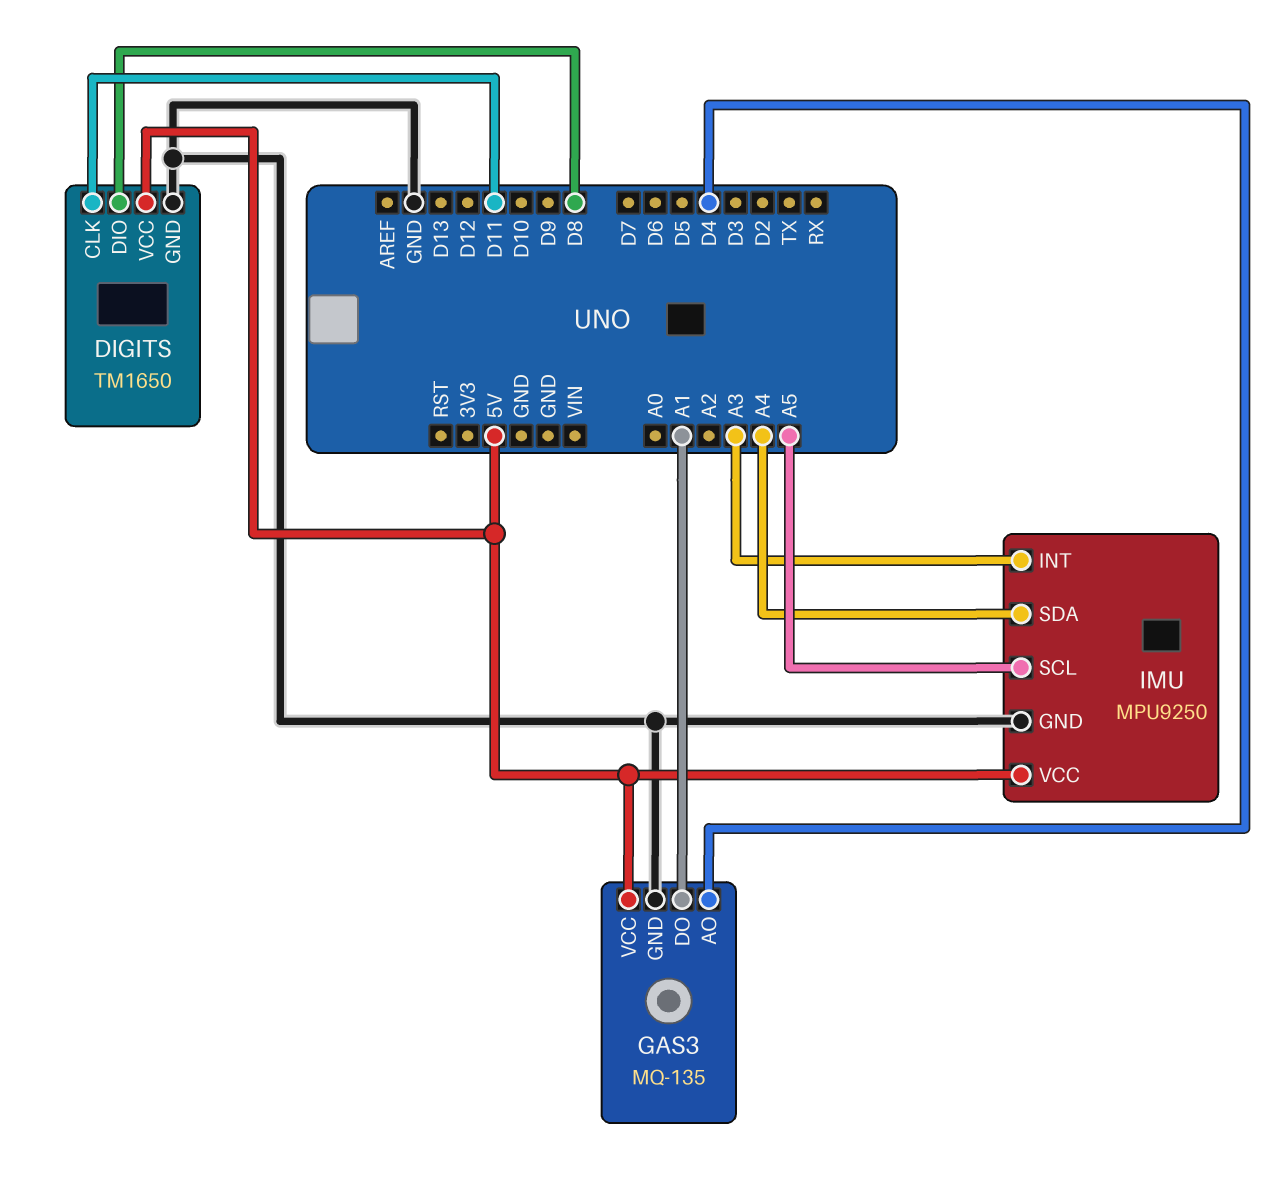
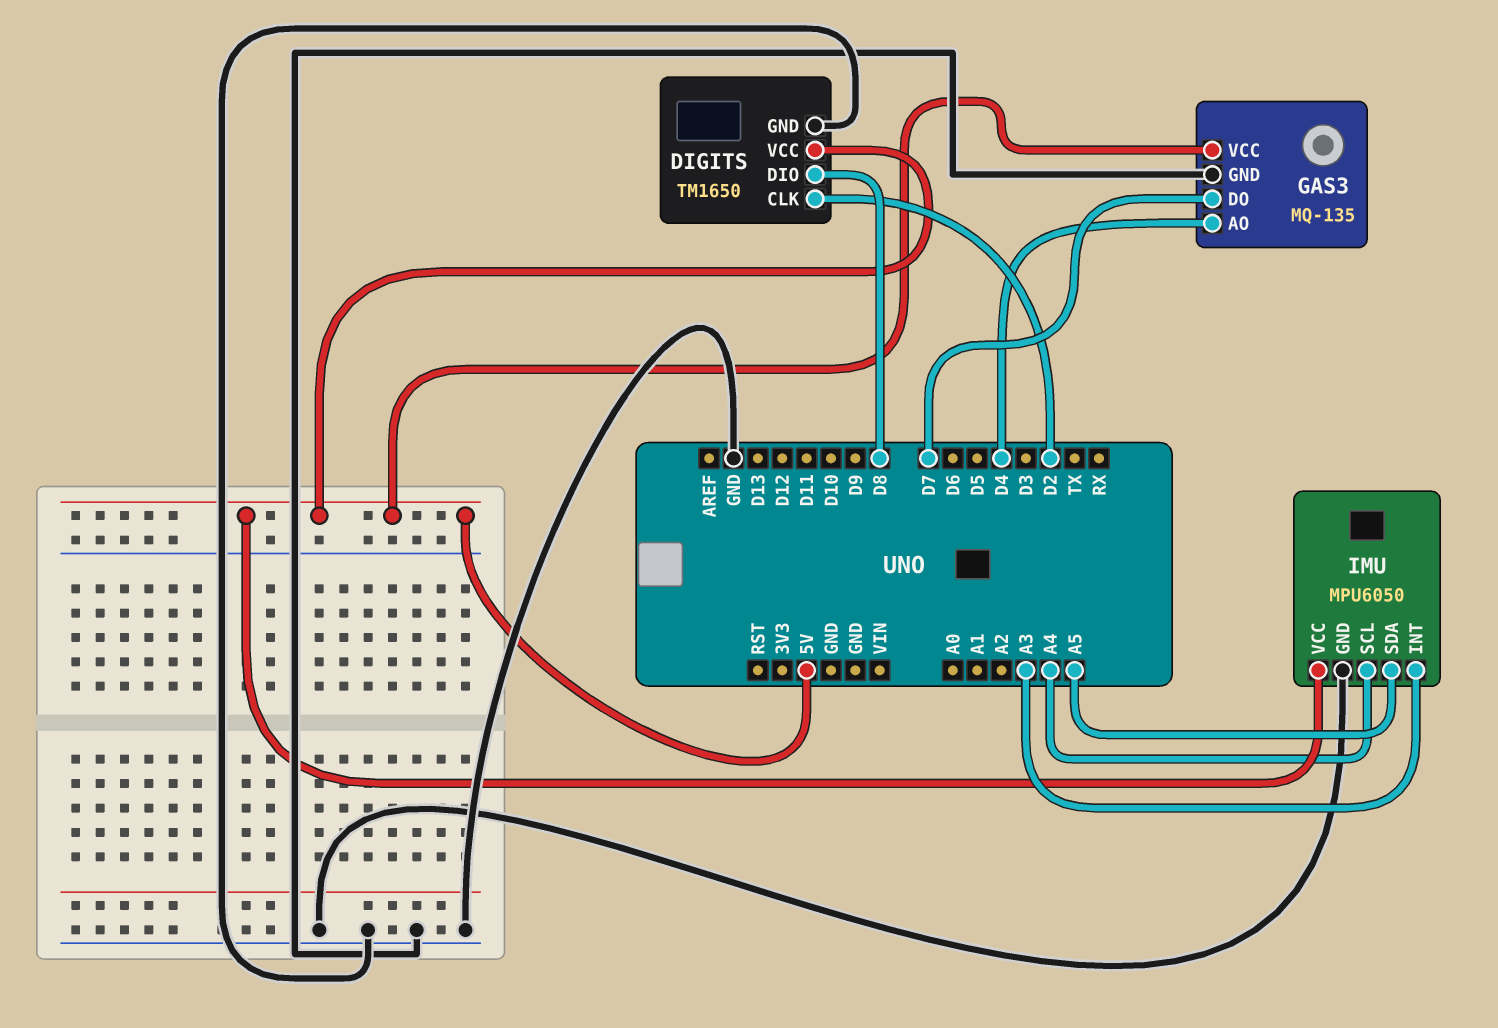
DIGITS pin CLK: D11 -> D2
GAS3 pin DO: A1 -> D7
IMU: MPU9250 -> MPU6050
IMU pin SCL: A5 -> A4
IMU pin SDA: A4 -> A5

